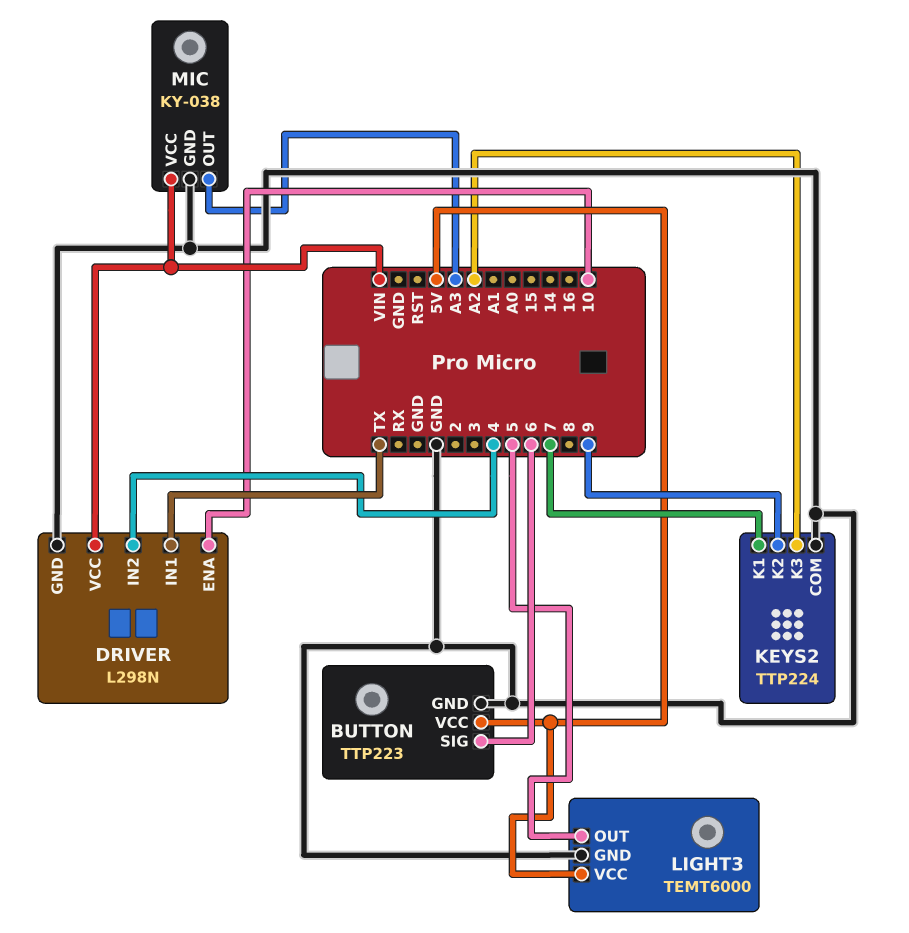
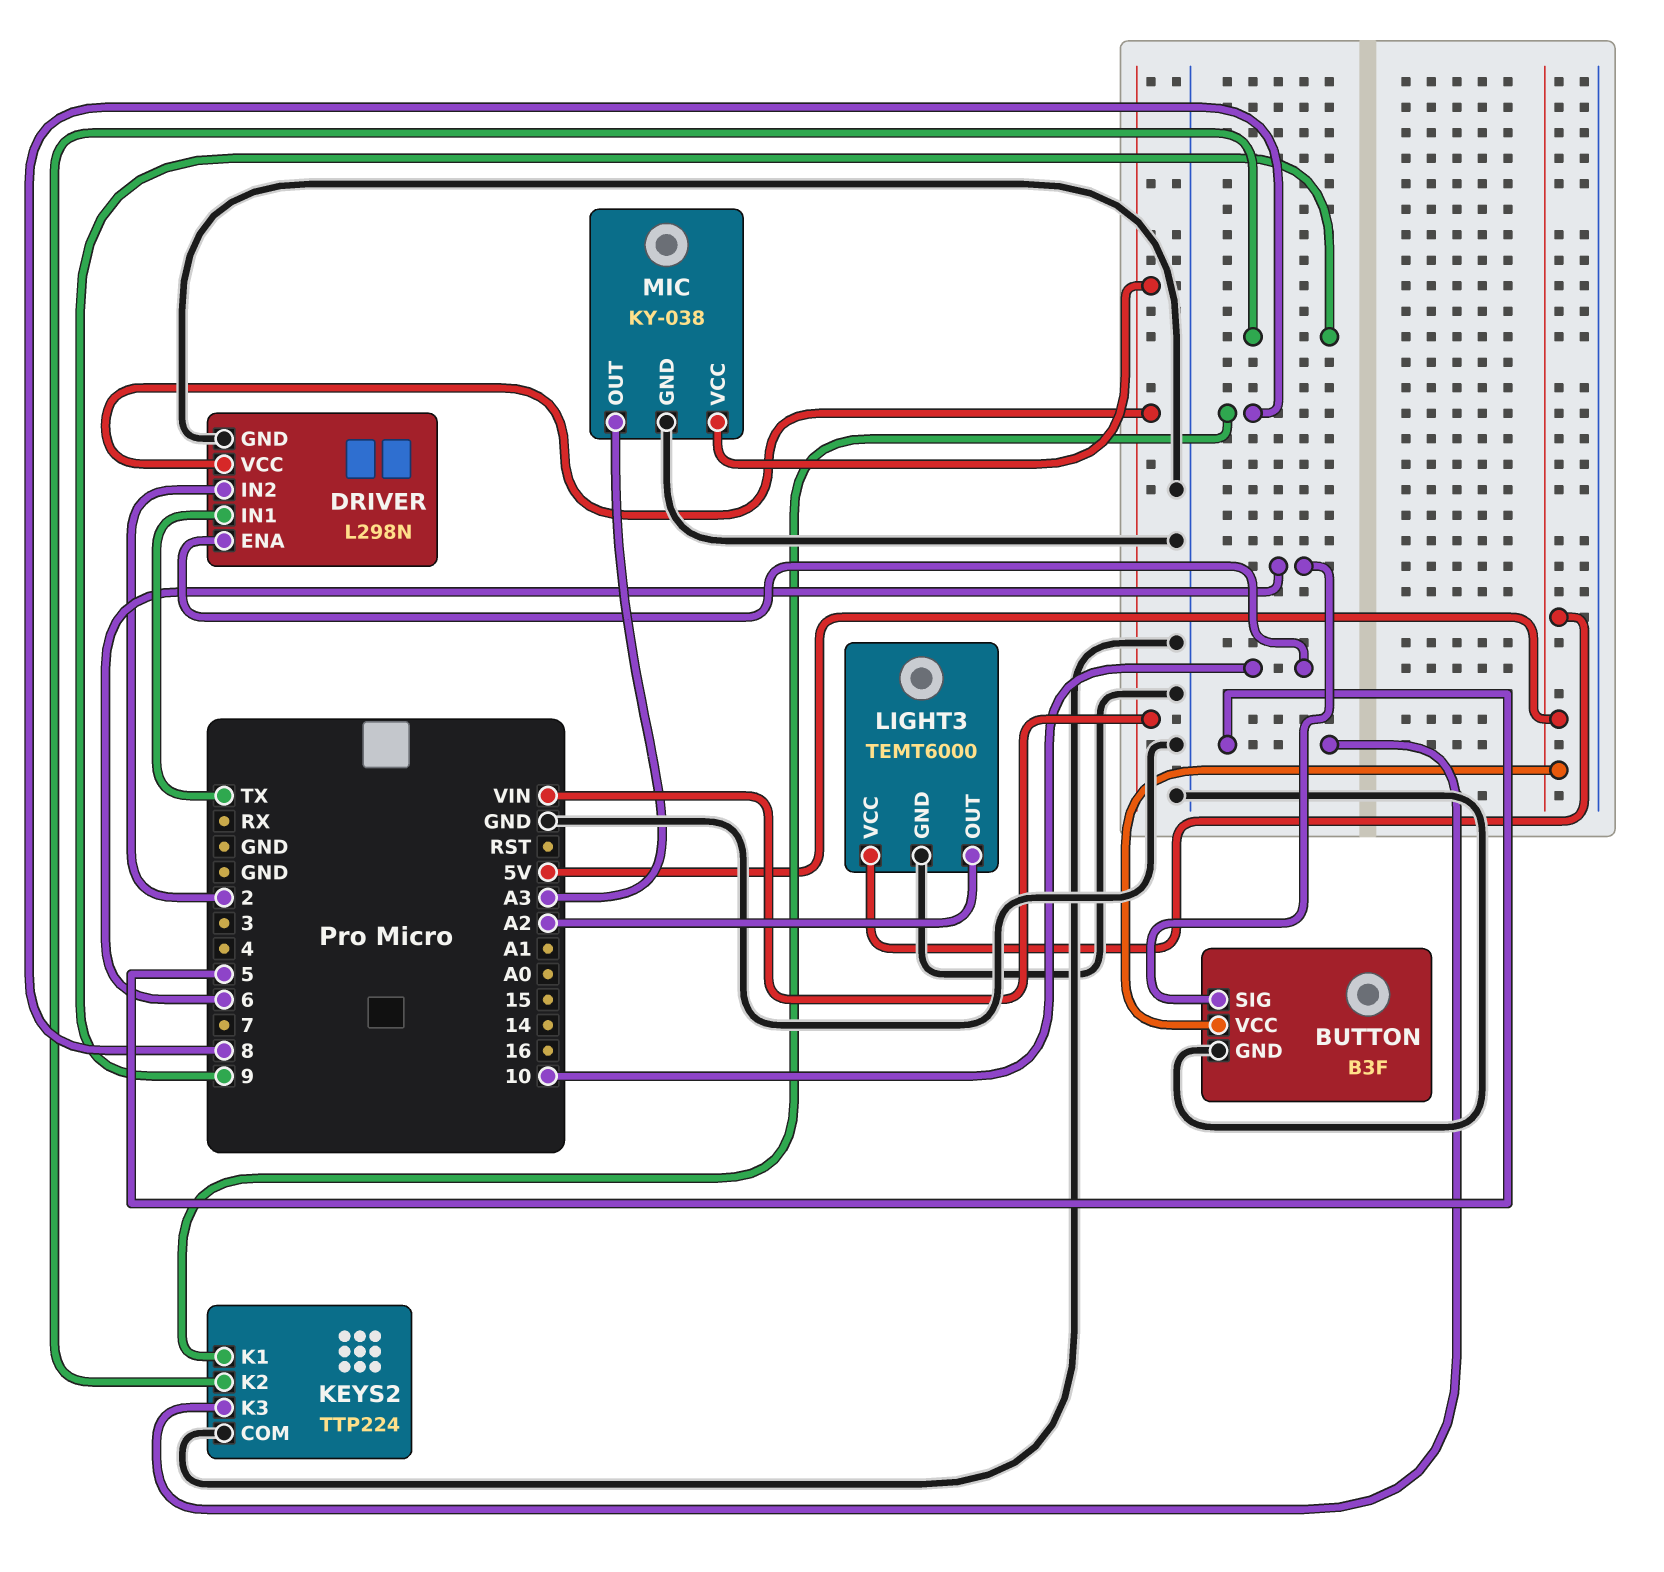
BUTTON: TTP223 -> B3F
DRIVER pin IN2: 4 -> 2
KEYS2 pin K1: 7 -> 8
KEYS2 pin K3: A2 -> 5
LIGHT3 pin OUT: 5 -> A2

